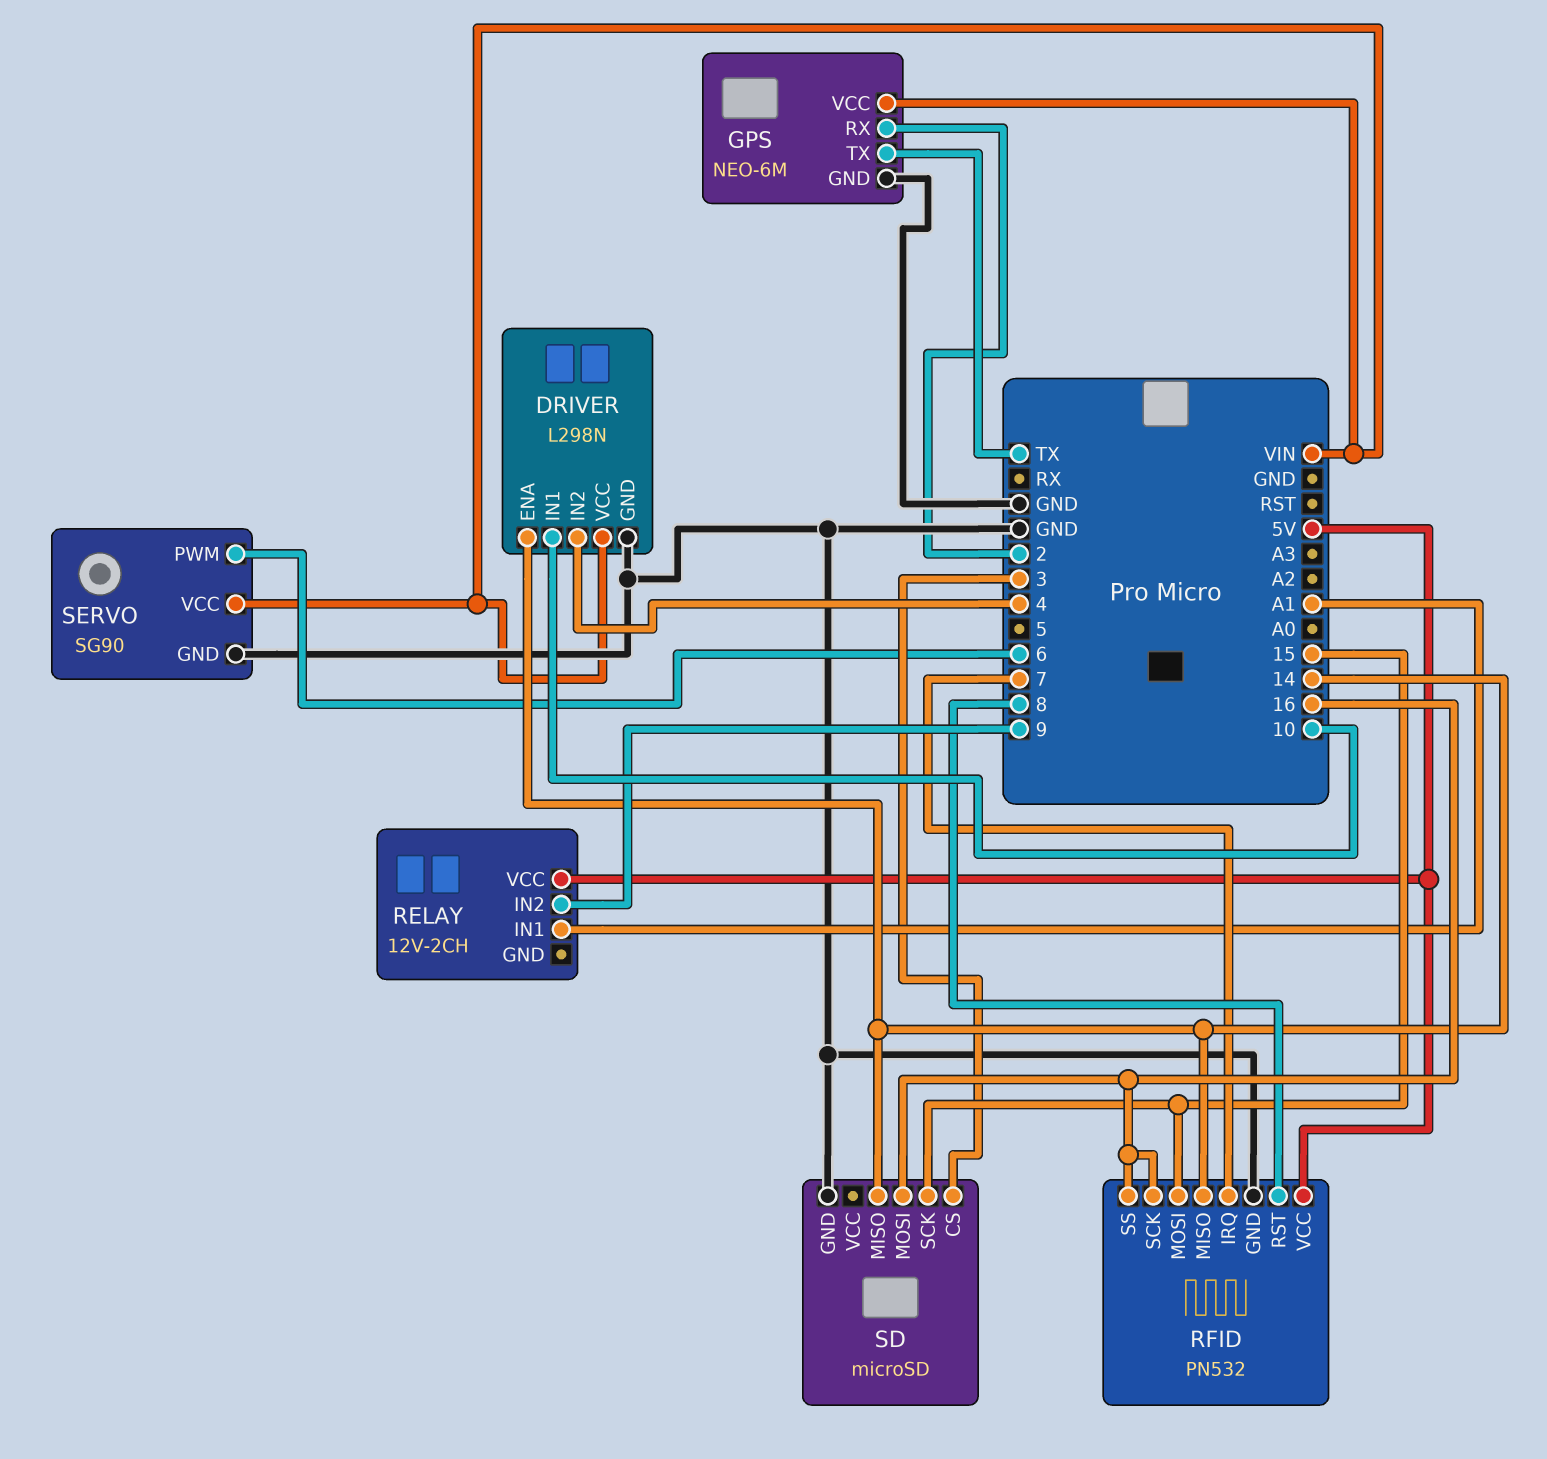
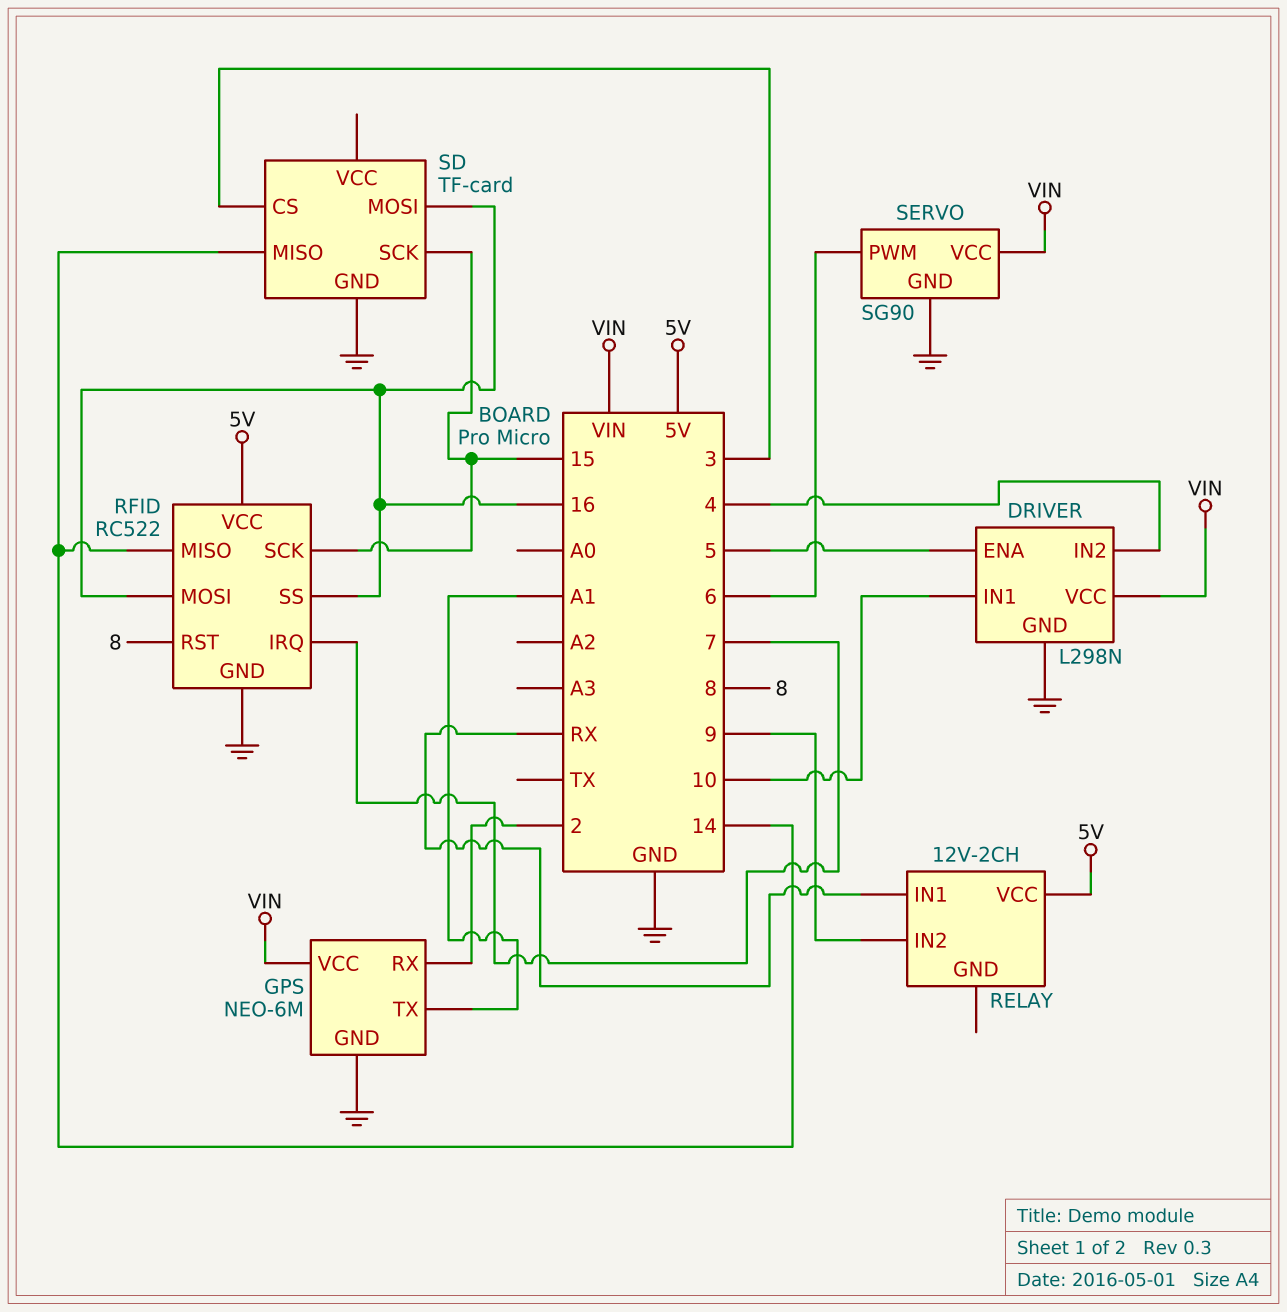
DRIVER pin ENA: 14 -> 5
GPS pin TX: TX -> A1
RELAY pin IN1: A1 -> RX
RFID: PN532 -> RC522
RFID pin MOSI: 15 -> 16
RFID pin SCK: 16 -> 15
SD: microSD -> TF-card

